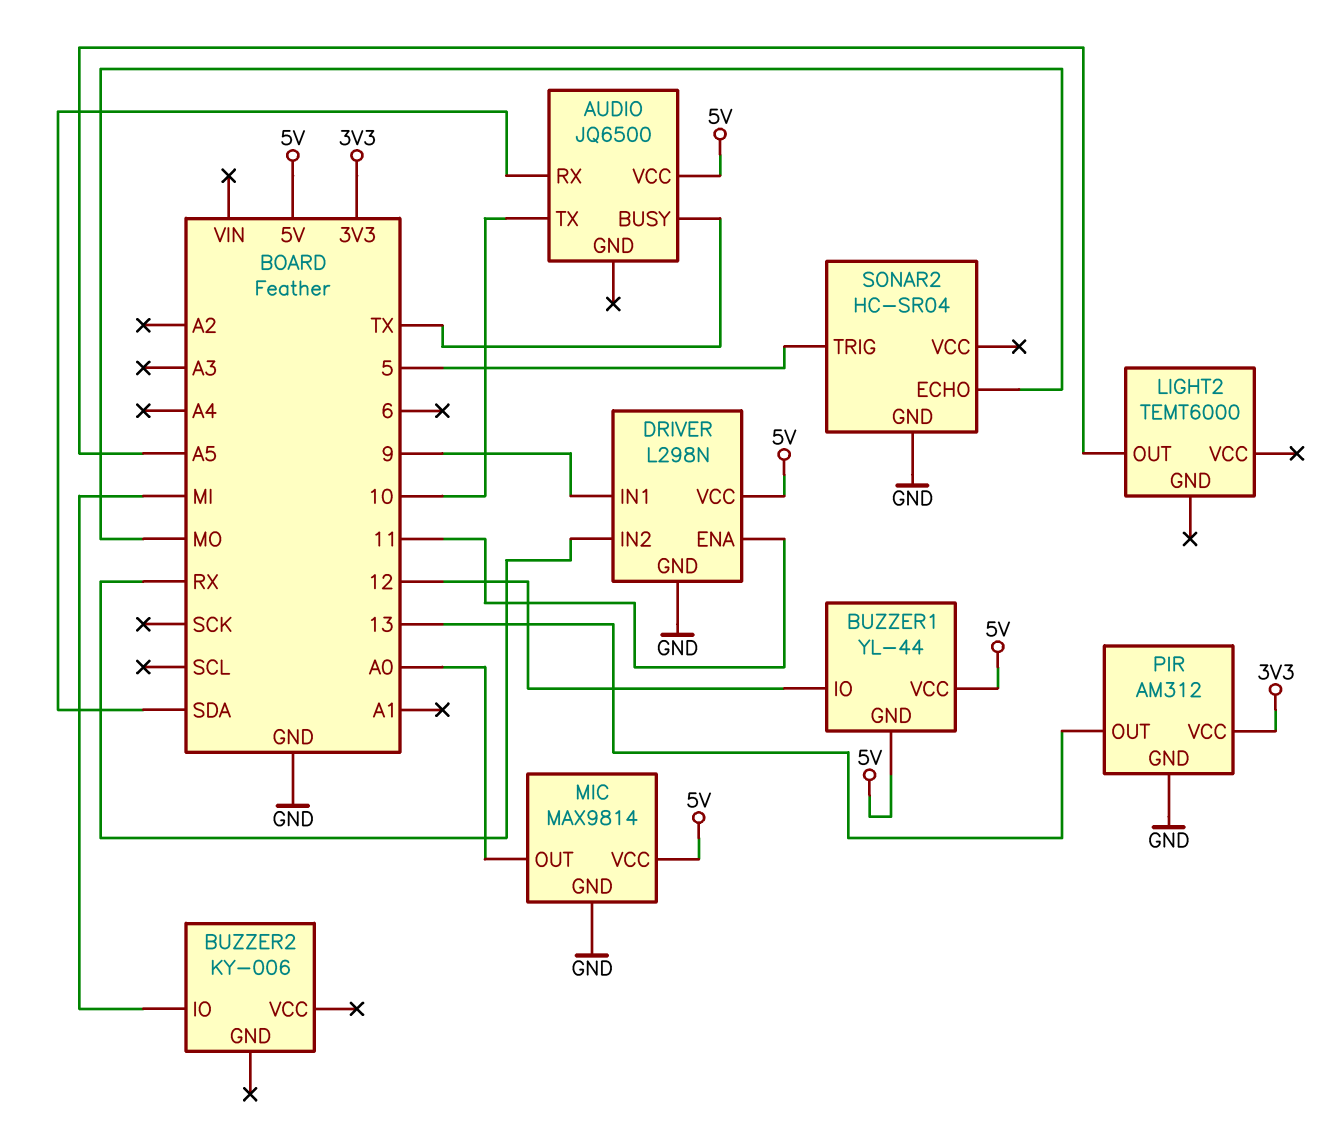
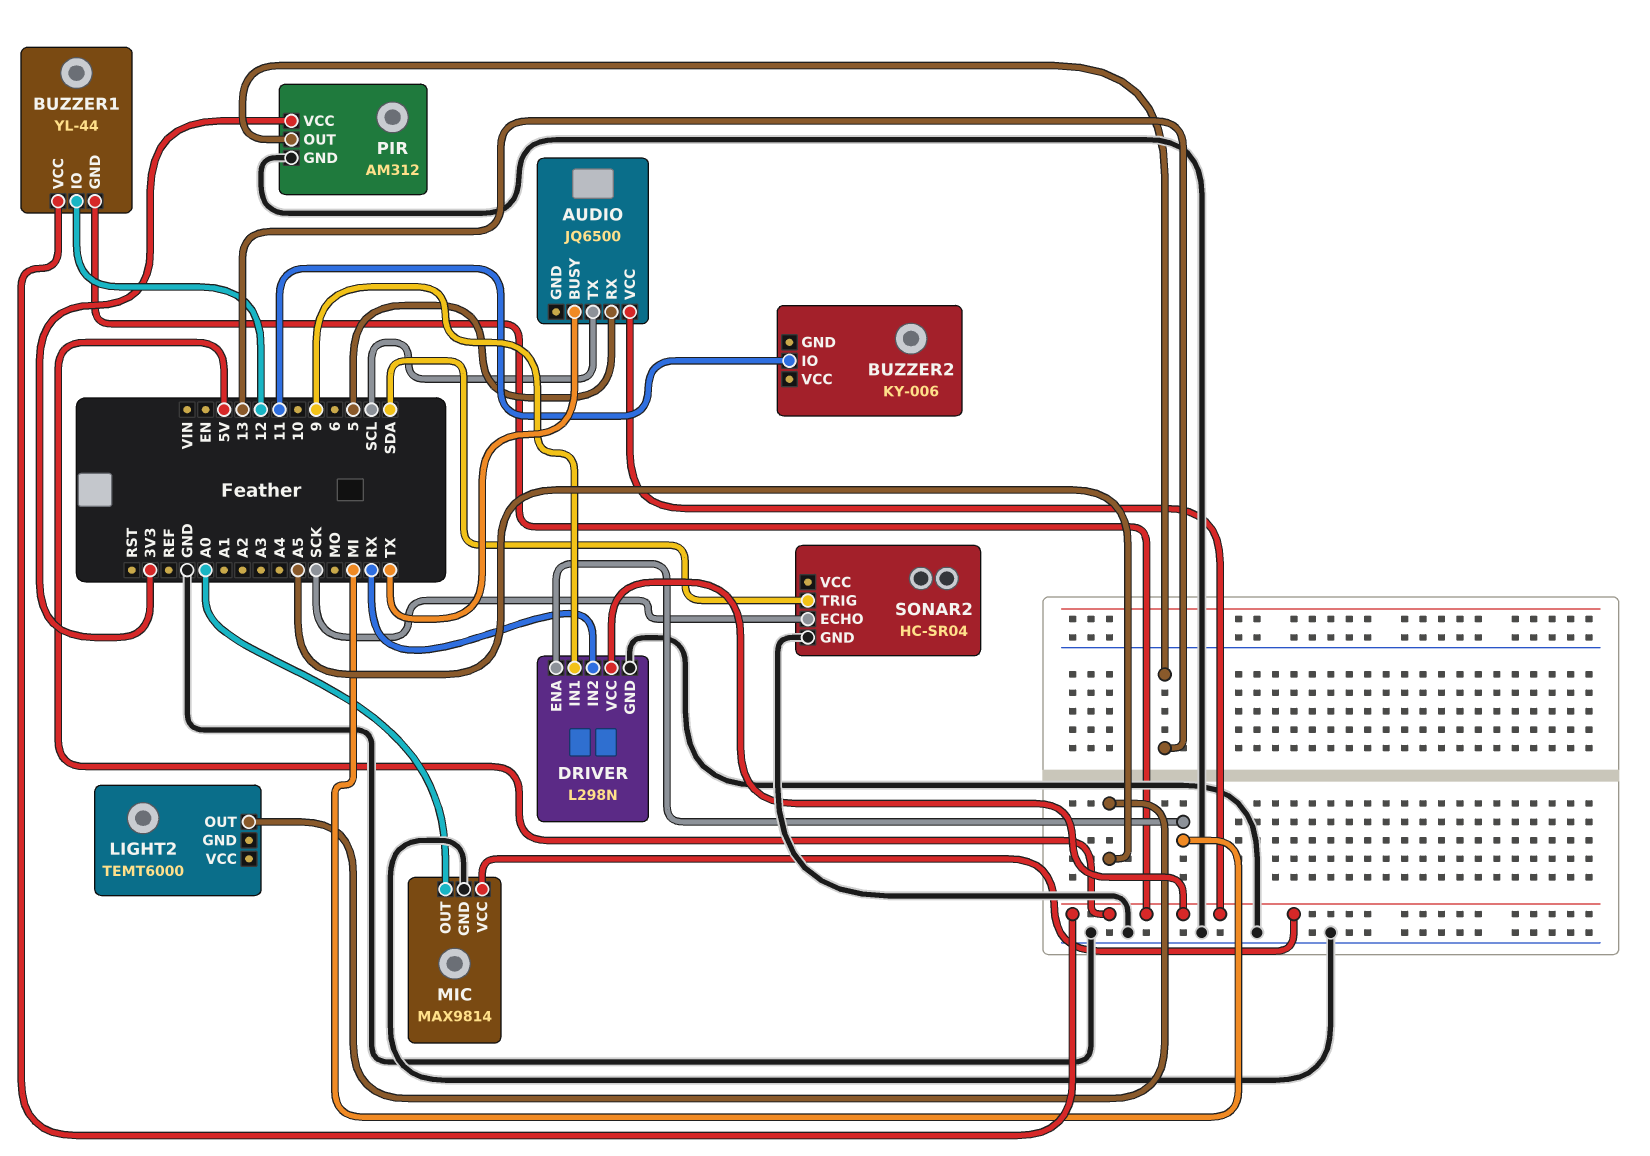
AUDIO pin RX: SDA -> 5
AUDIO pin TX: 10 -> SCL
BUZZER2 pin IO: MI -> 11
DRIVER pin ENA: 11 -> MI
SONAR2 pin ECHO: MO -> SCK
SONAR2 pin TRIG: 5 -> SDA

